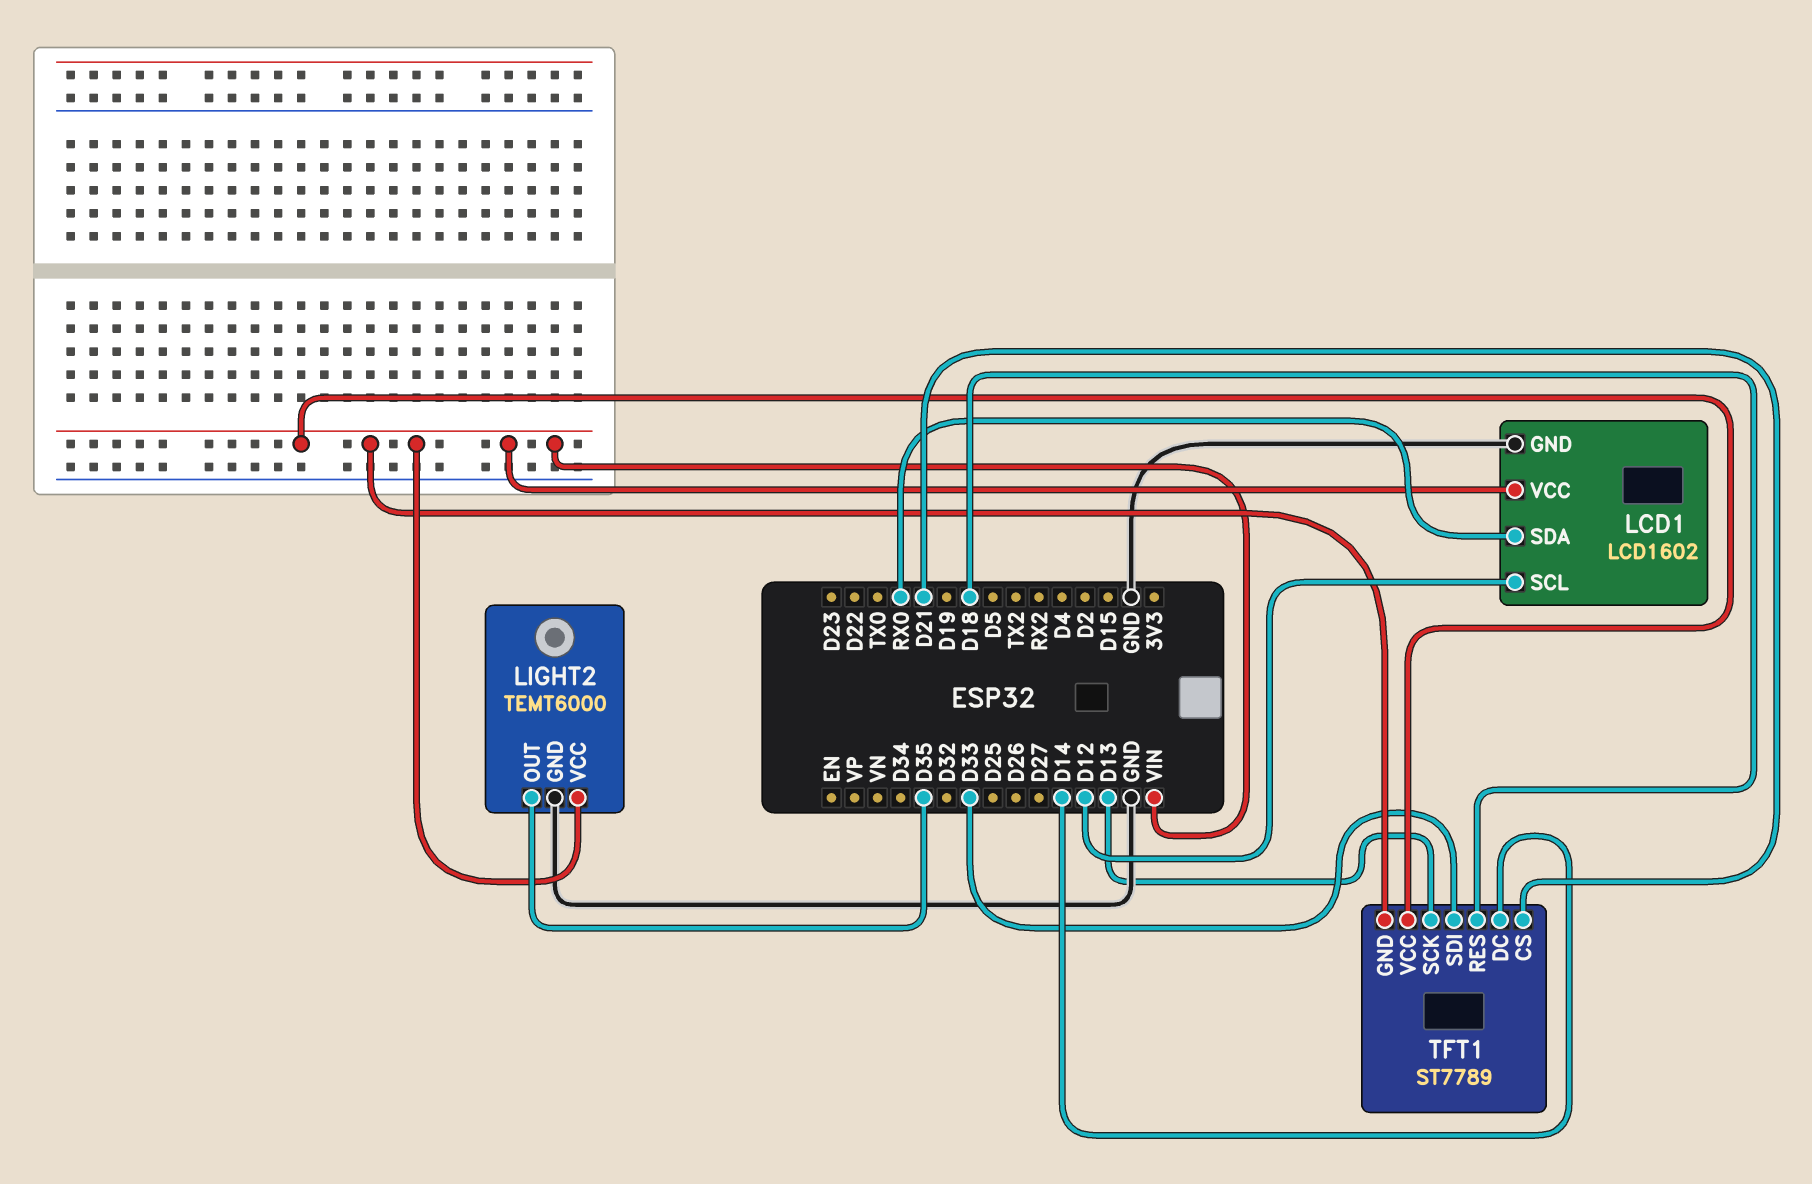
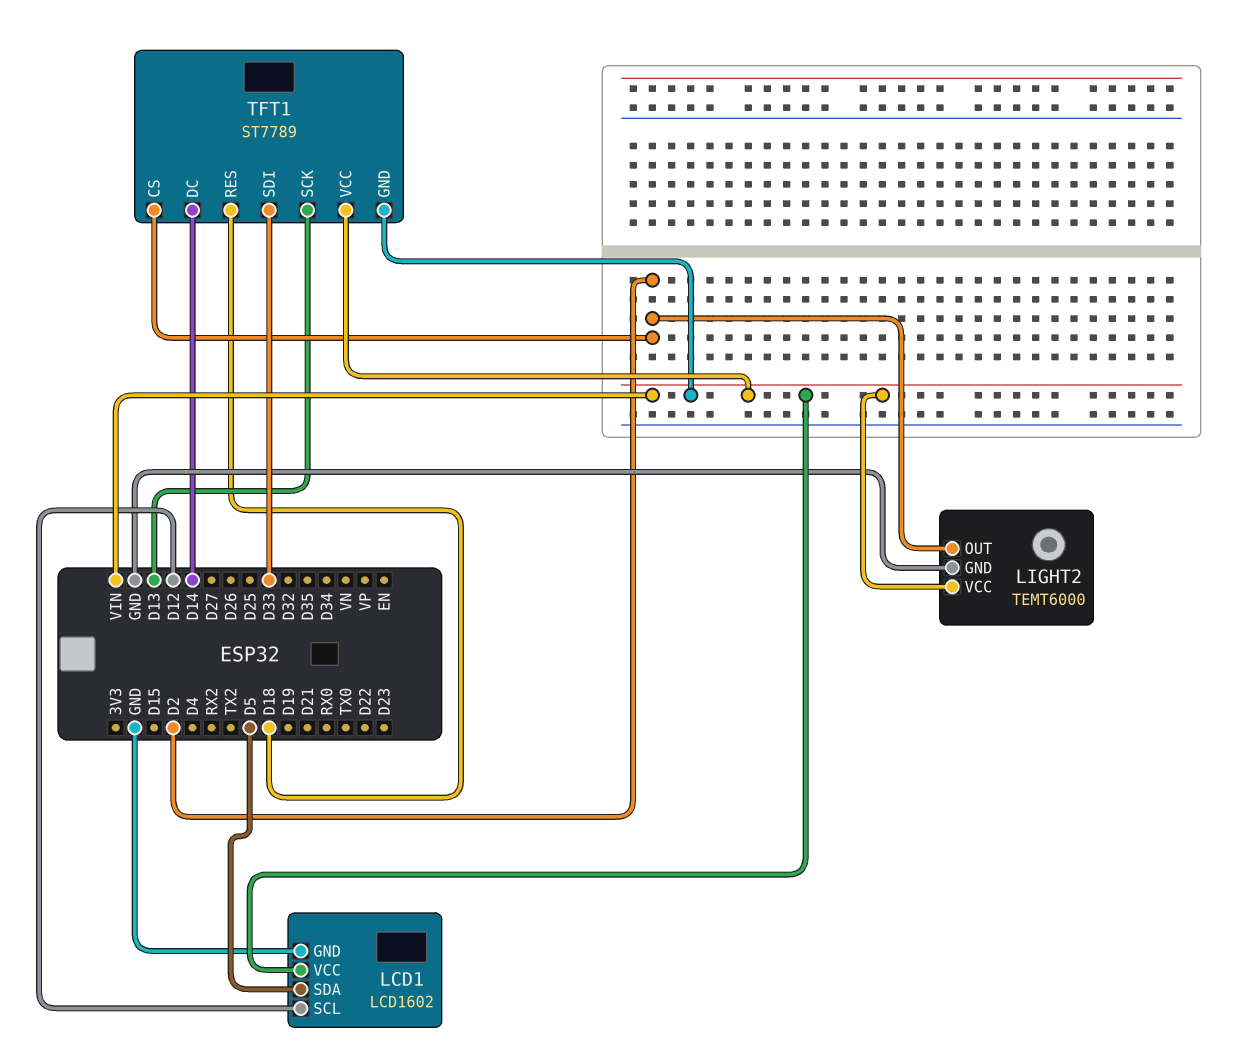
LCD1 pin SDA: RX0 -> D5
LIGHT2 pin OUT: D35 -> D2
TFT1 pin CS: D21 -> D2

